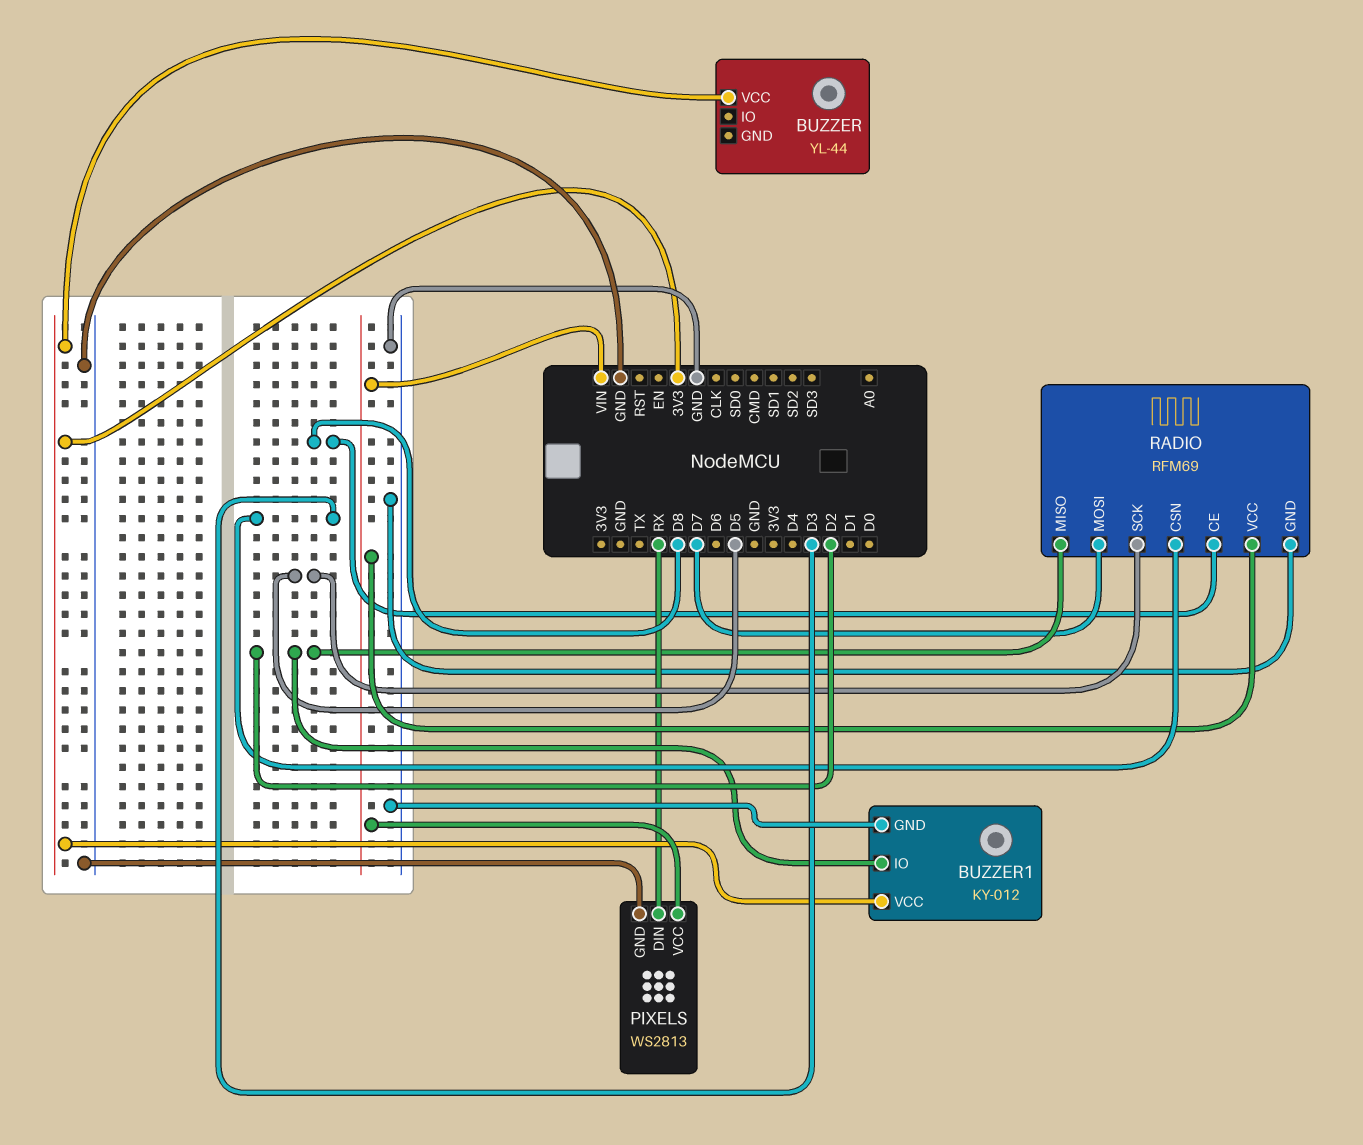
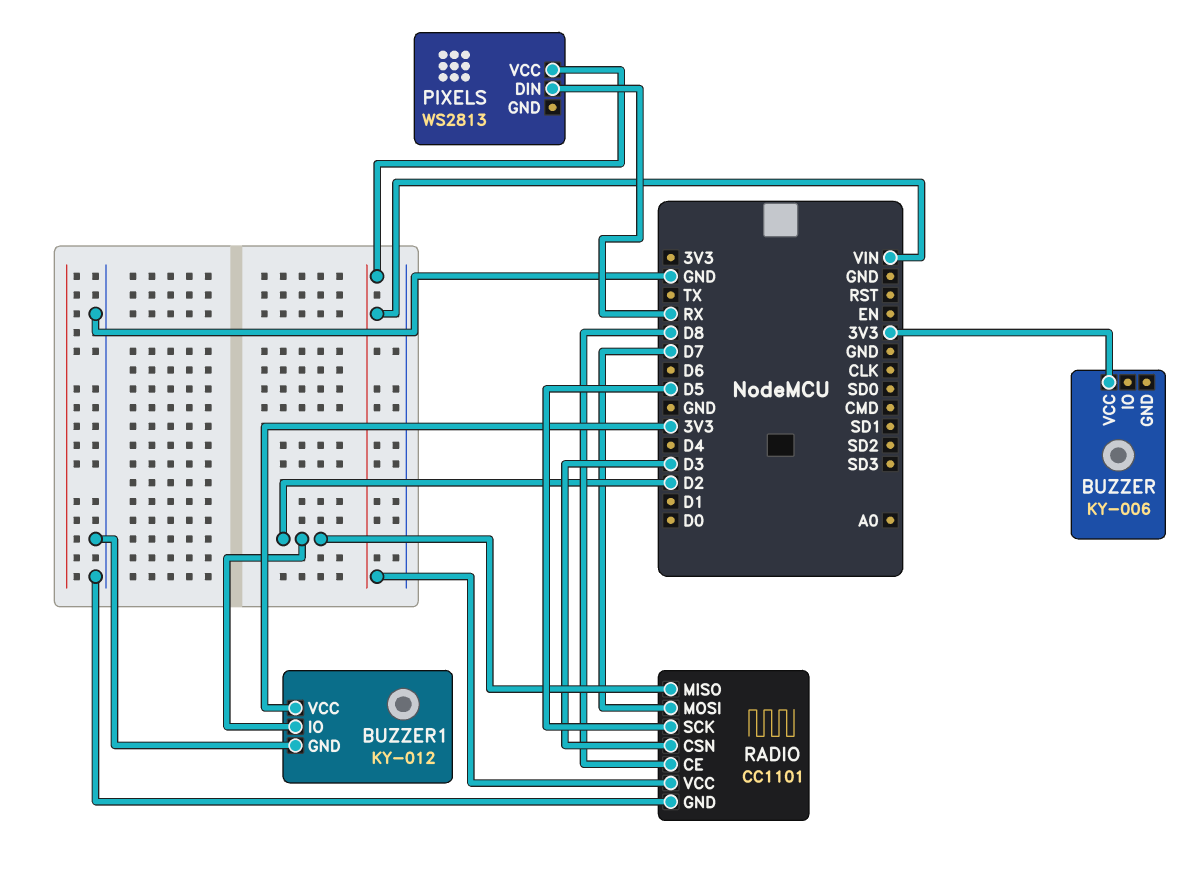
BUZZER: YL-44 -> KY-006
PIXELS pin GND: GND -> none
RADIO: RFM69 -> CC1101

